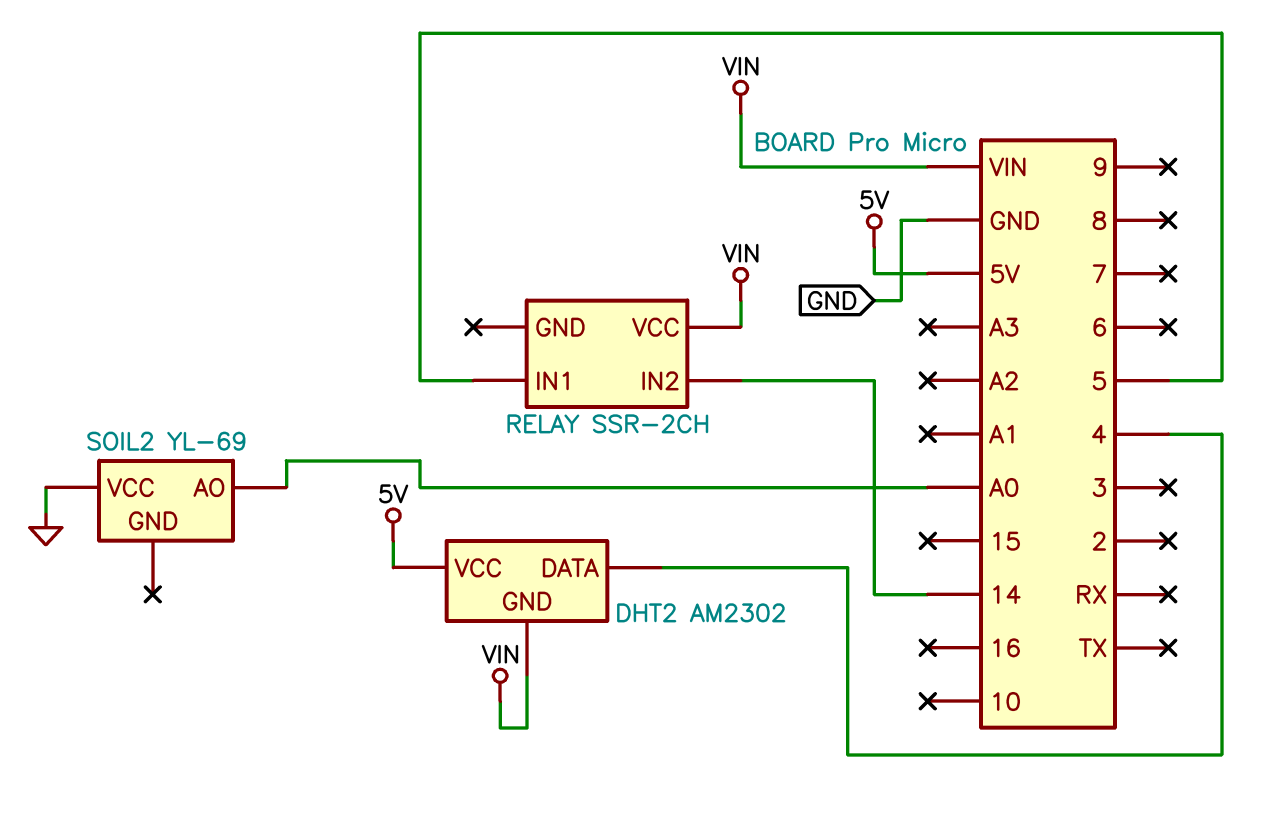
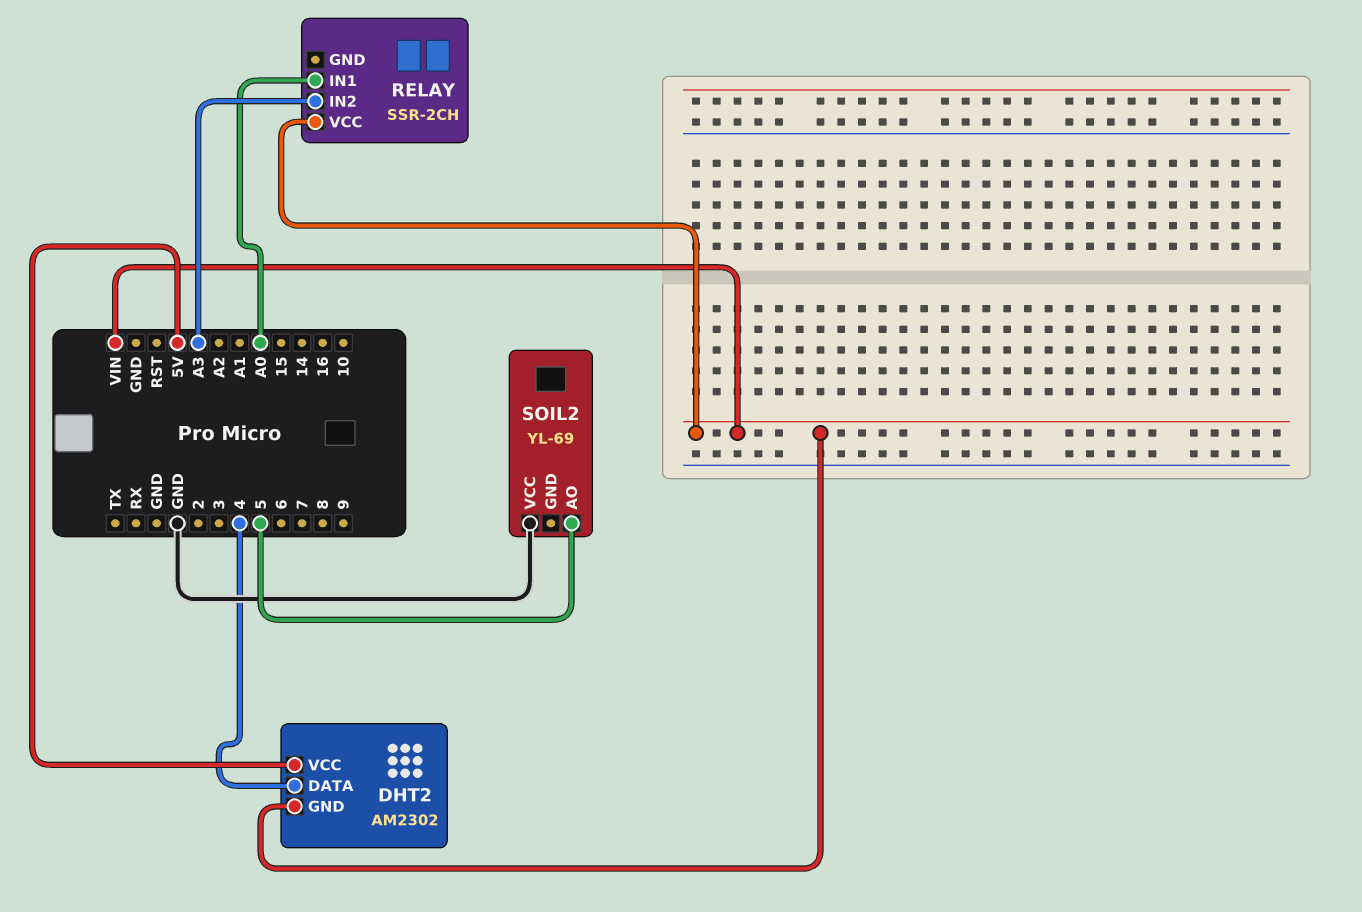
RELAY pin IN1: 5 -> A0
RELAY pin IN2: 14 -> A3
SOIL2 pin AO: A0 -> 5

